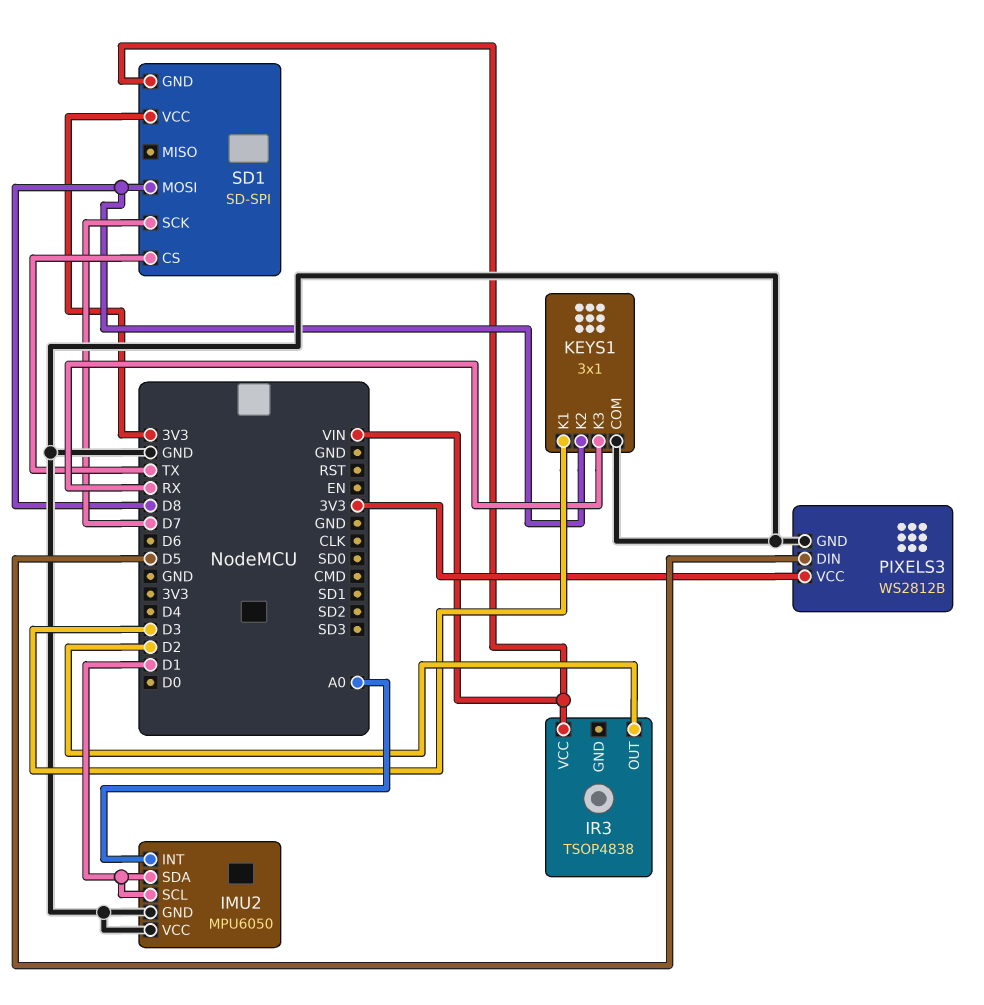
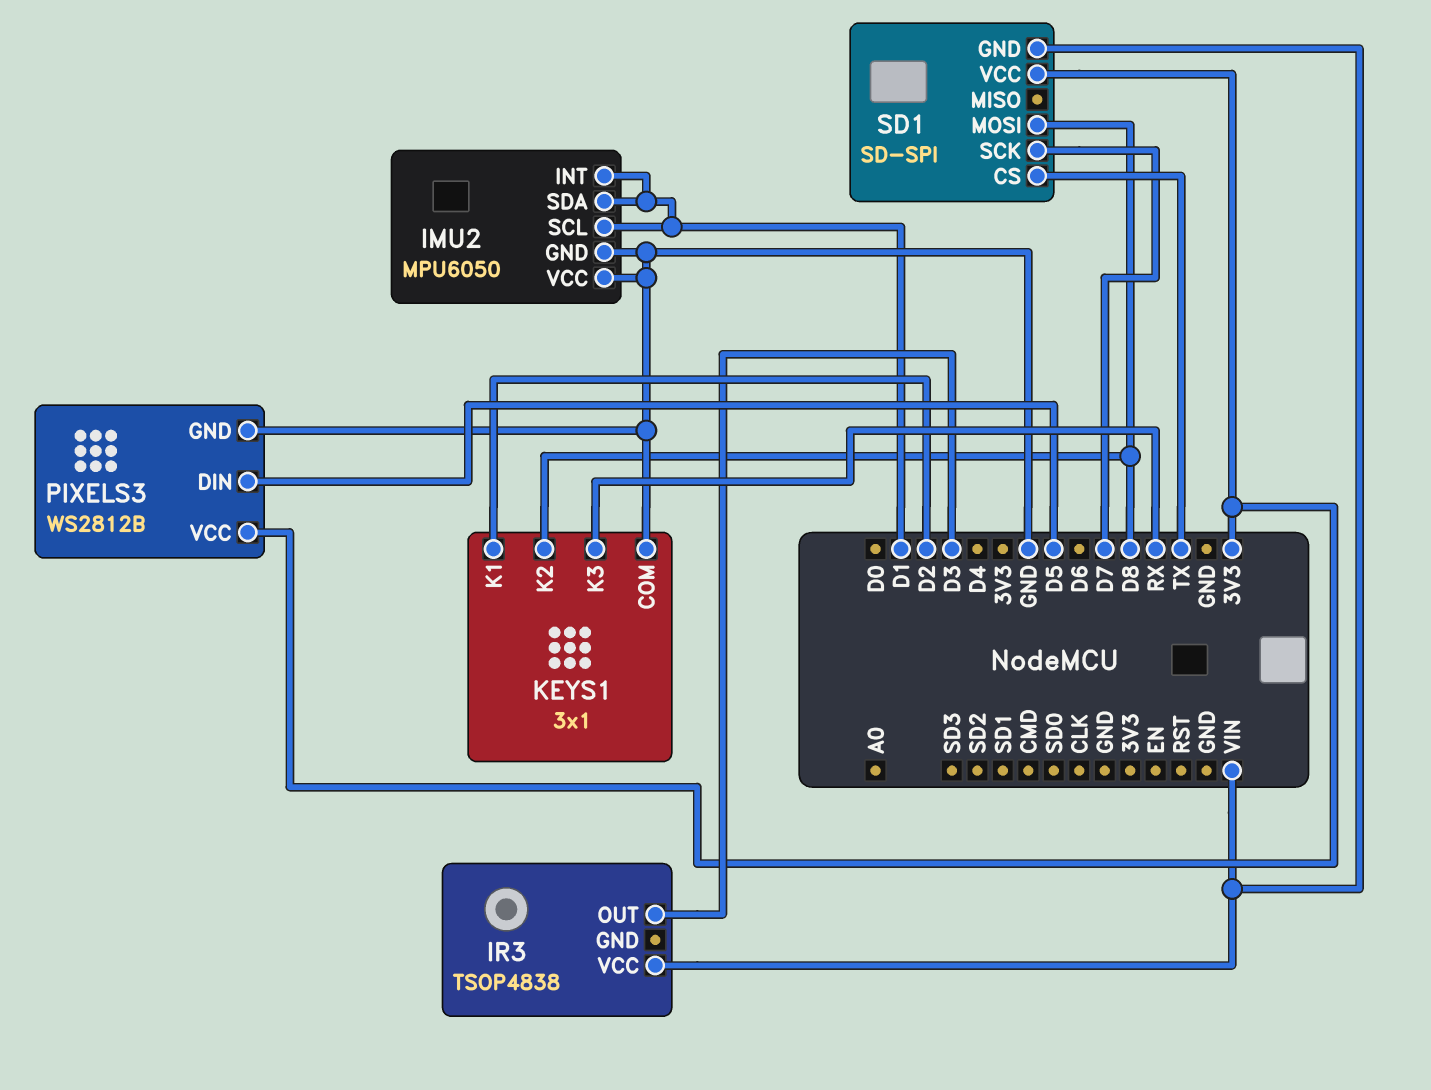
IMU2 pin INT: A0 -> D1
IR3 pin OUT: D2 -> D3
KEYS1 pin K1: D3 -> D2

